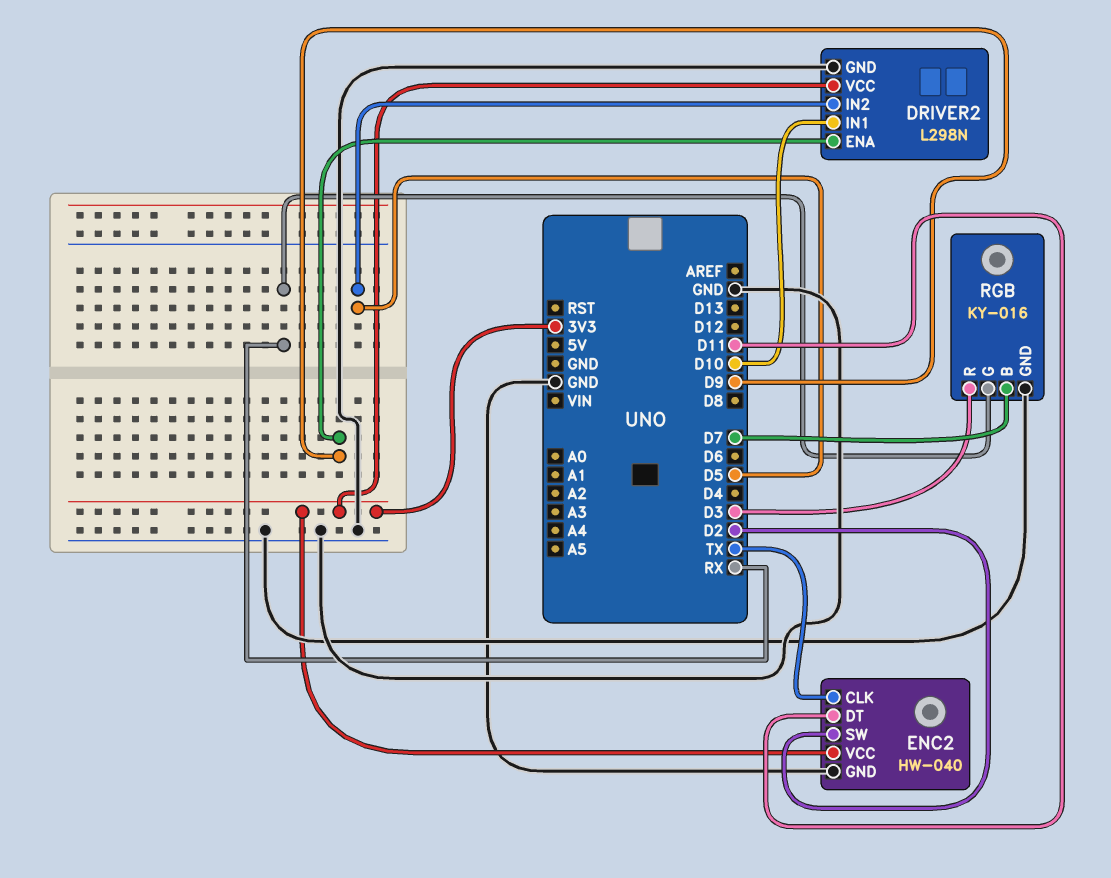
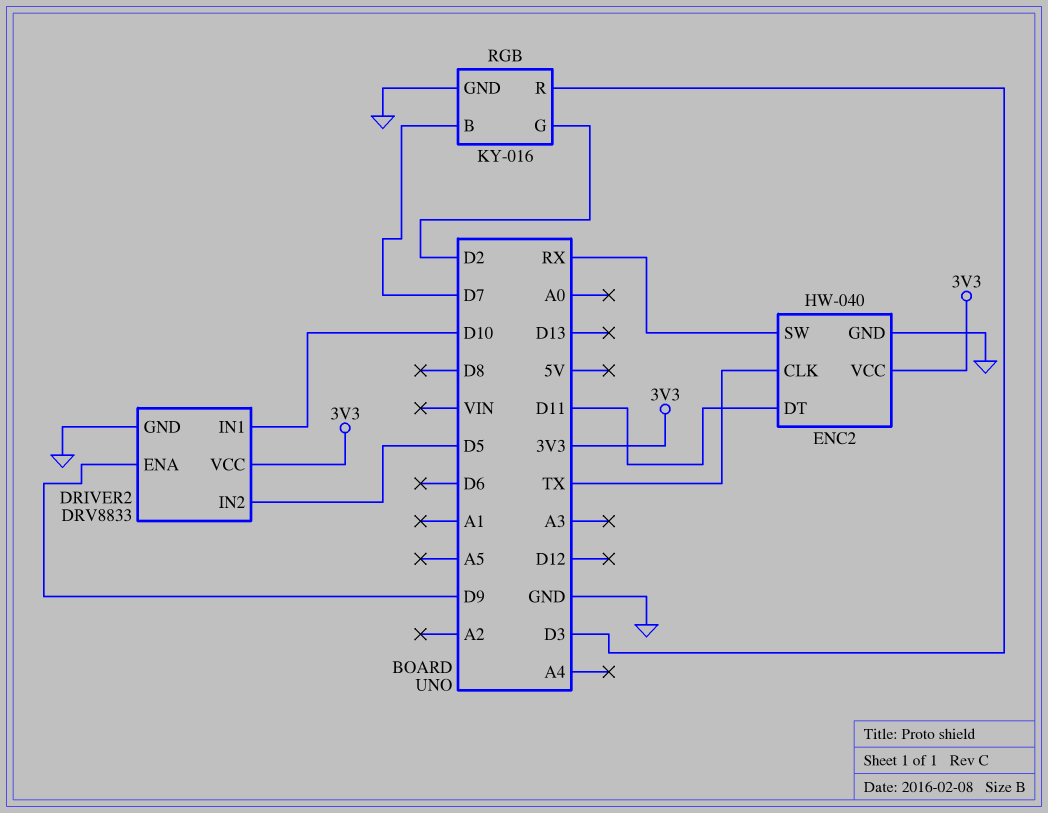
DRIVER2: L298N -> DRV8833
ENC2 pin SW: D2 -> RX
RGB pin G: RX -> D2

